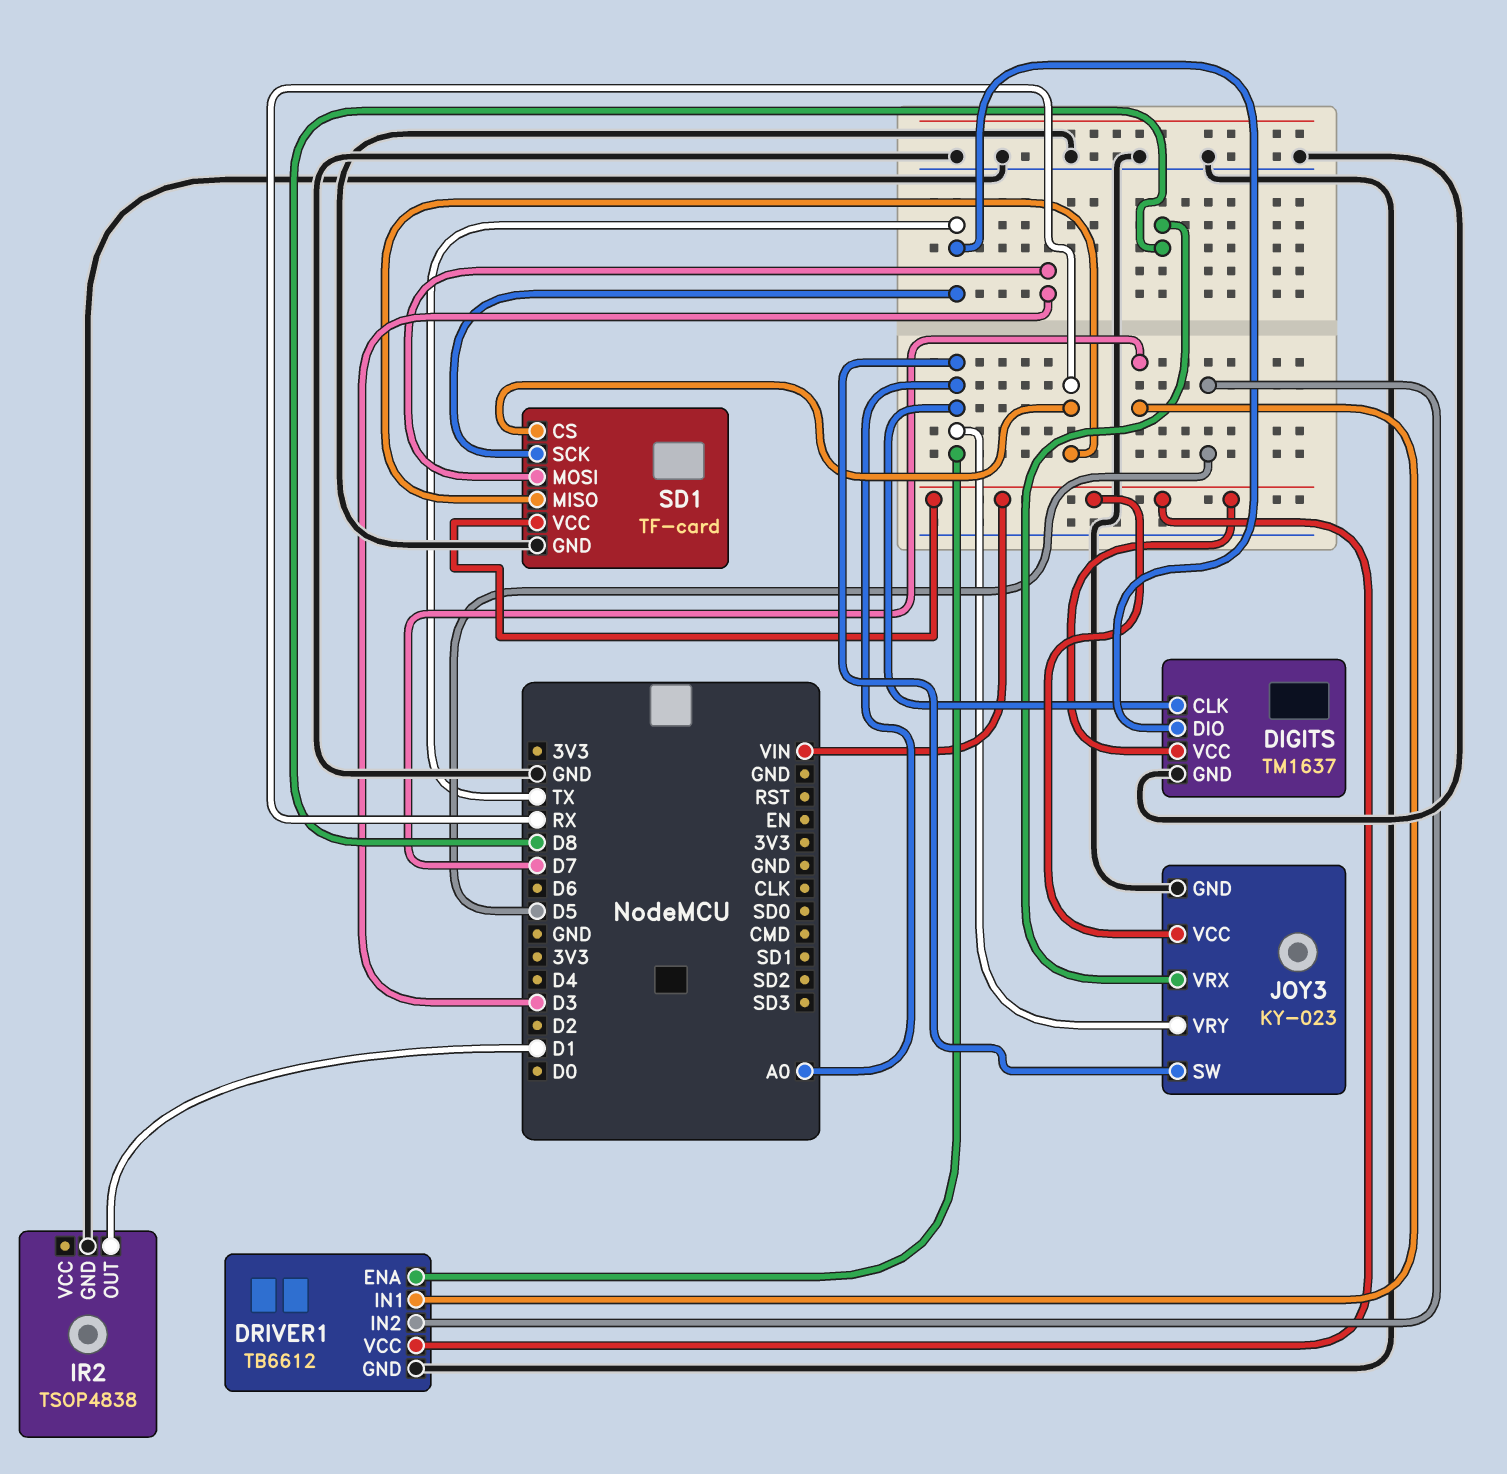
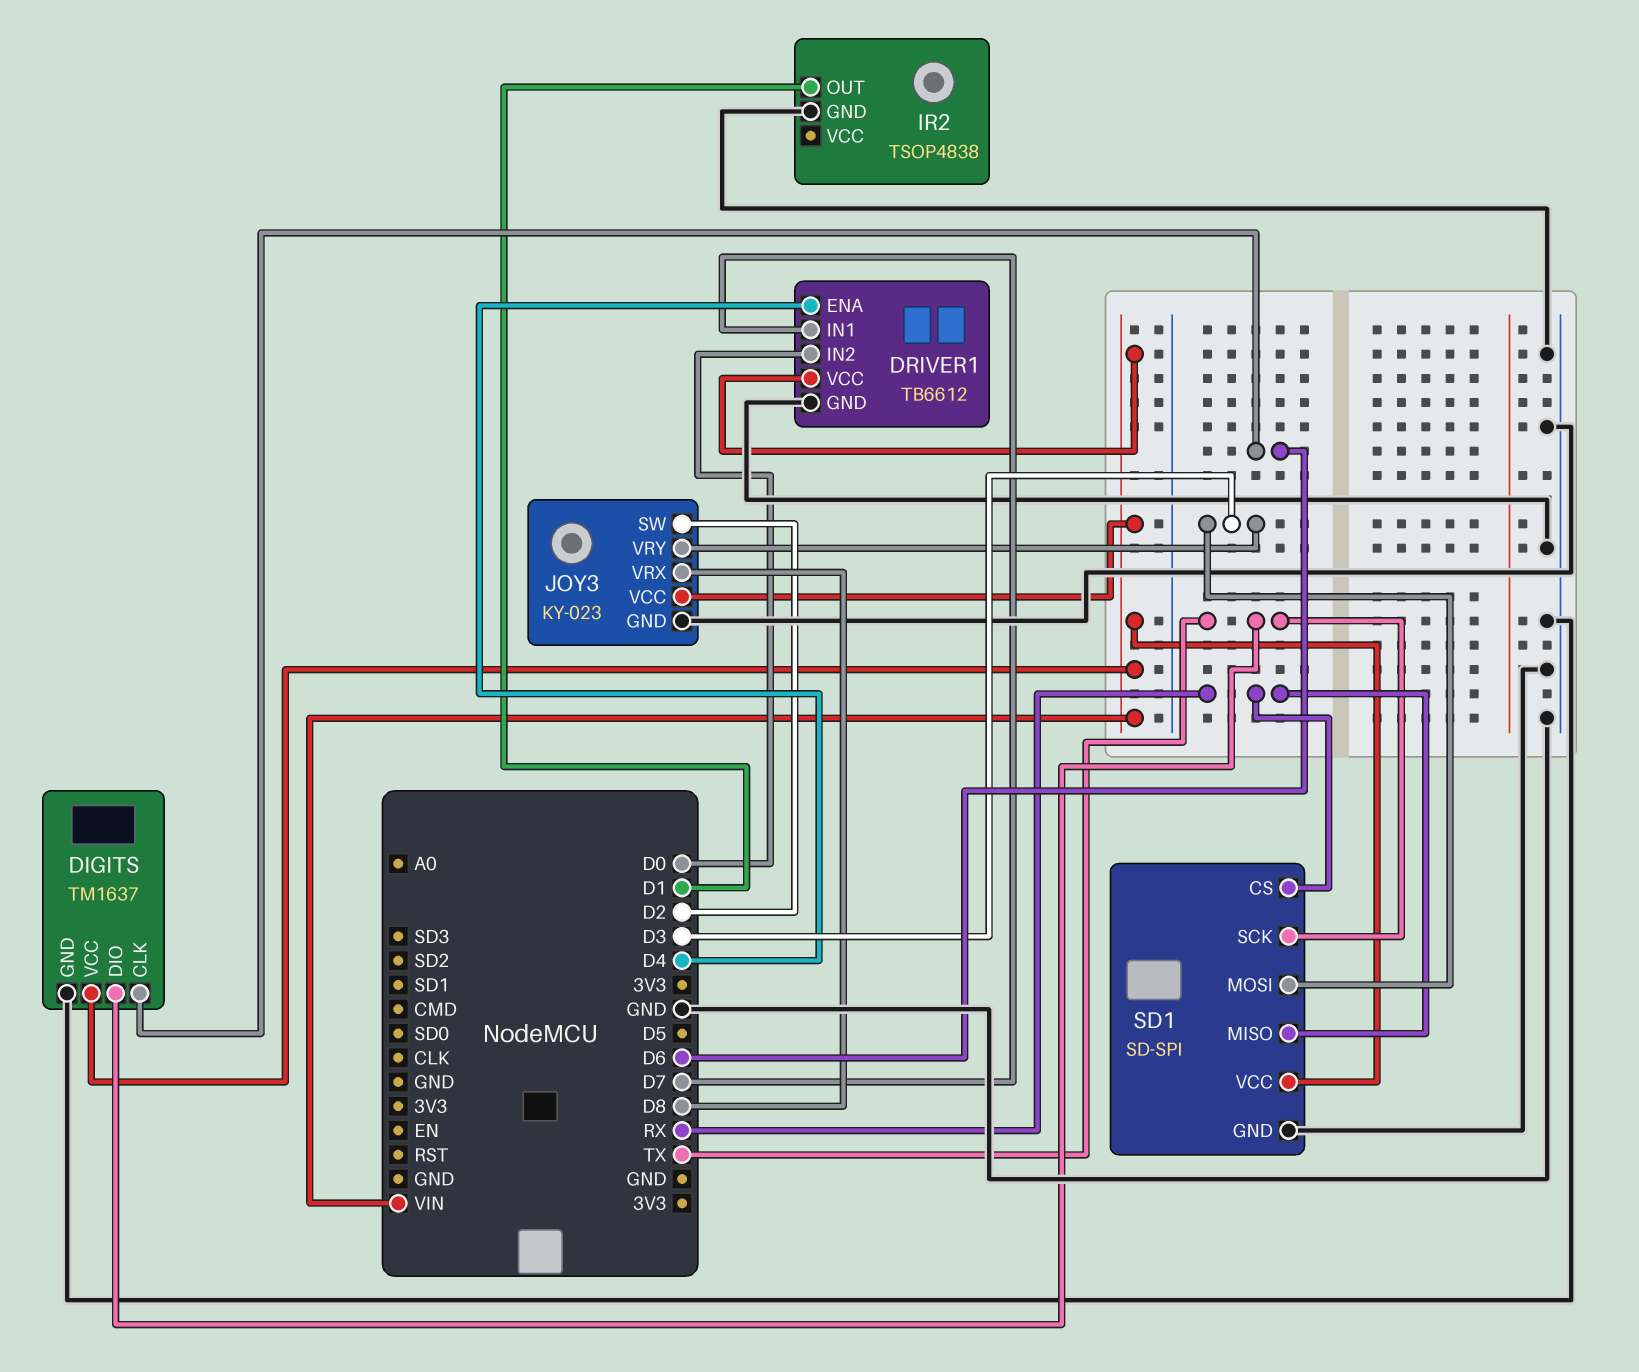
DIGITS pin CLK: A0 -> D6
DRIVER1 pin ENA: A0 -> D4
DRIVER1 pin IN2: D5 -> D0
JOY3 pin SW: A0 -> D2
JOY3 pin VRY: A0 -> D3
SD1: TF-card -> SD-SPI

